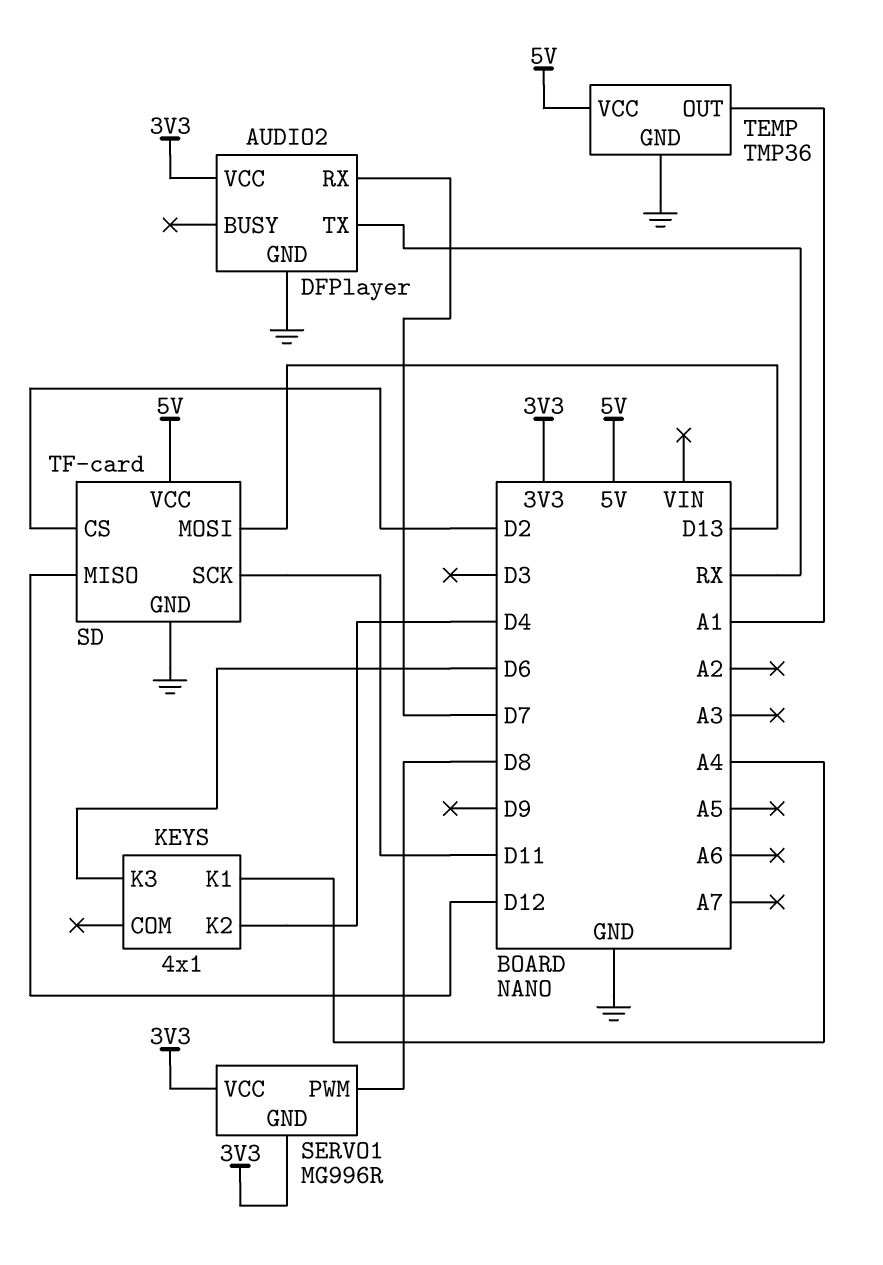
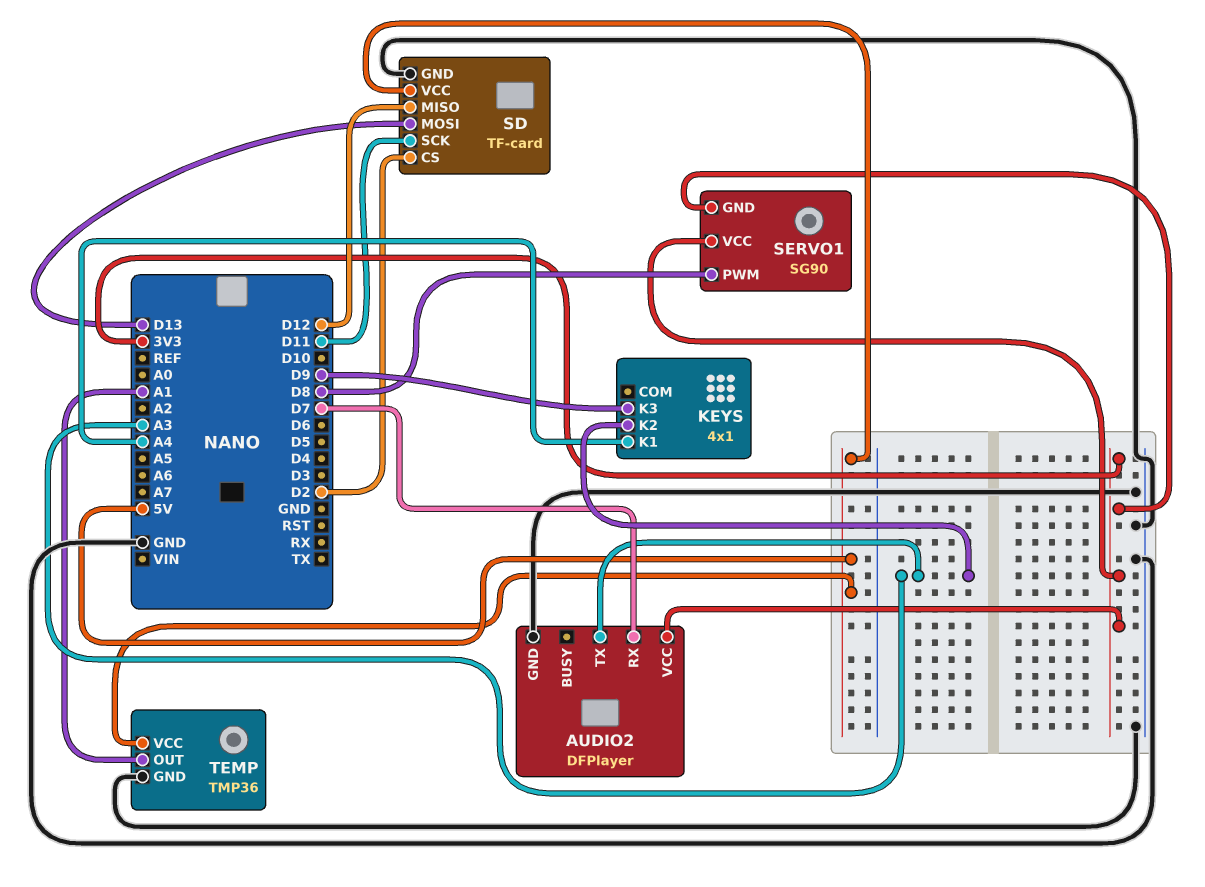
AUDIO2 pin TX: RX -> A3
KEYS pin K2: D4 -> A3
KEYS pin K3: D6 -> D9
SERVO1: MG996R -> SG90

